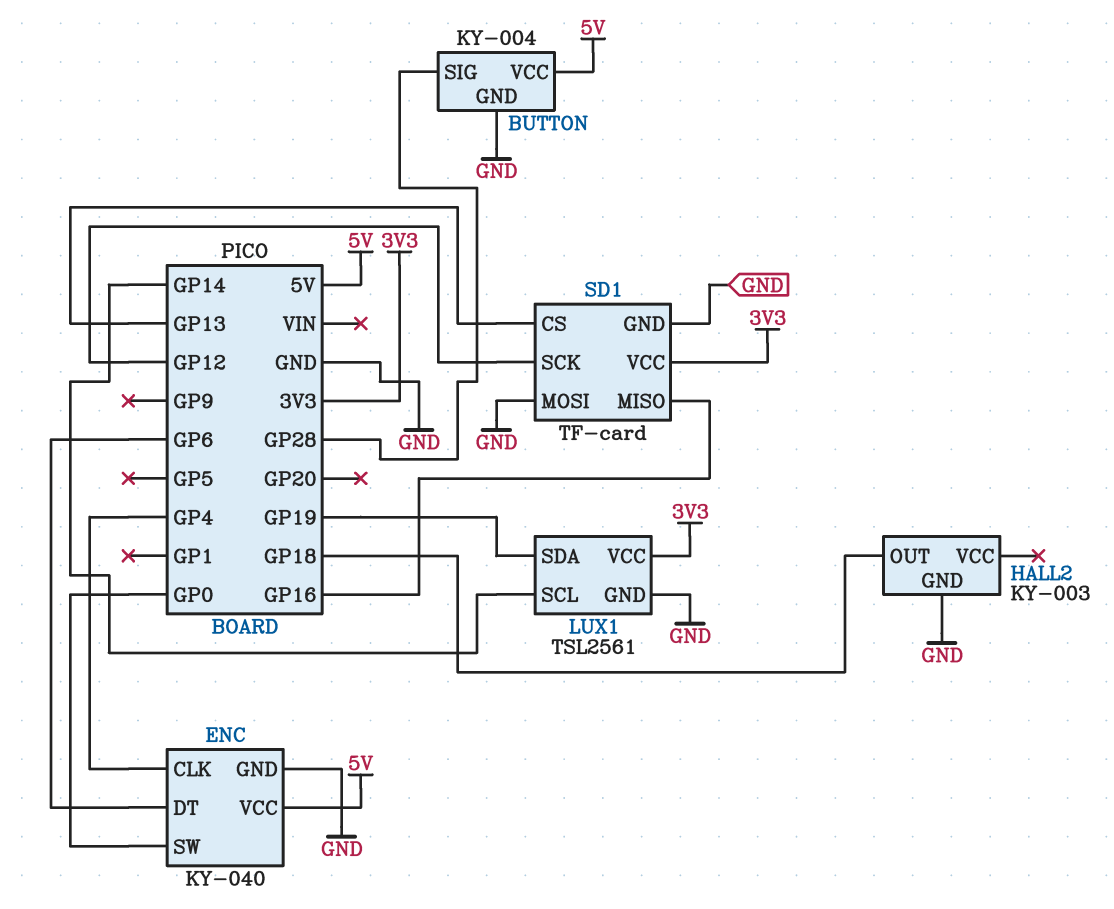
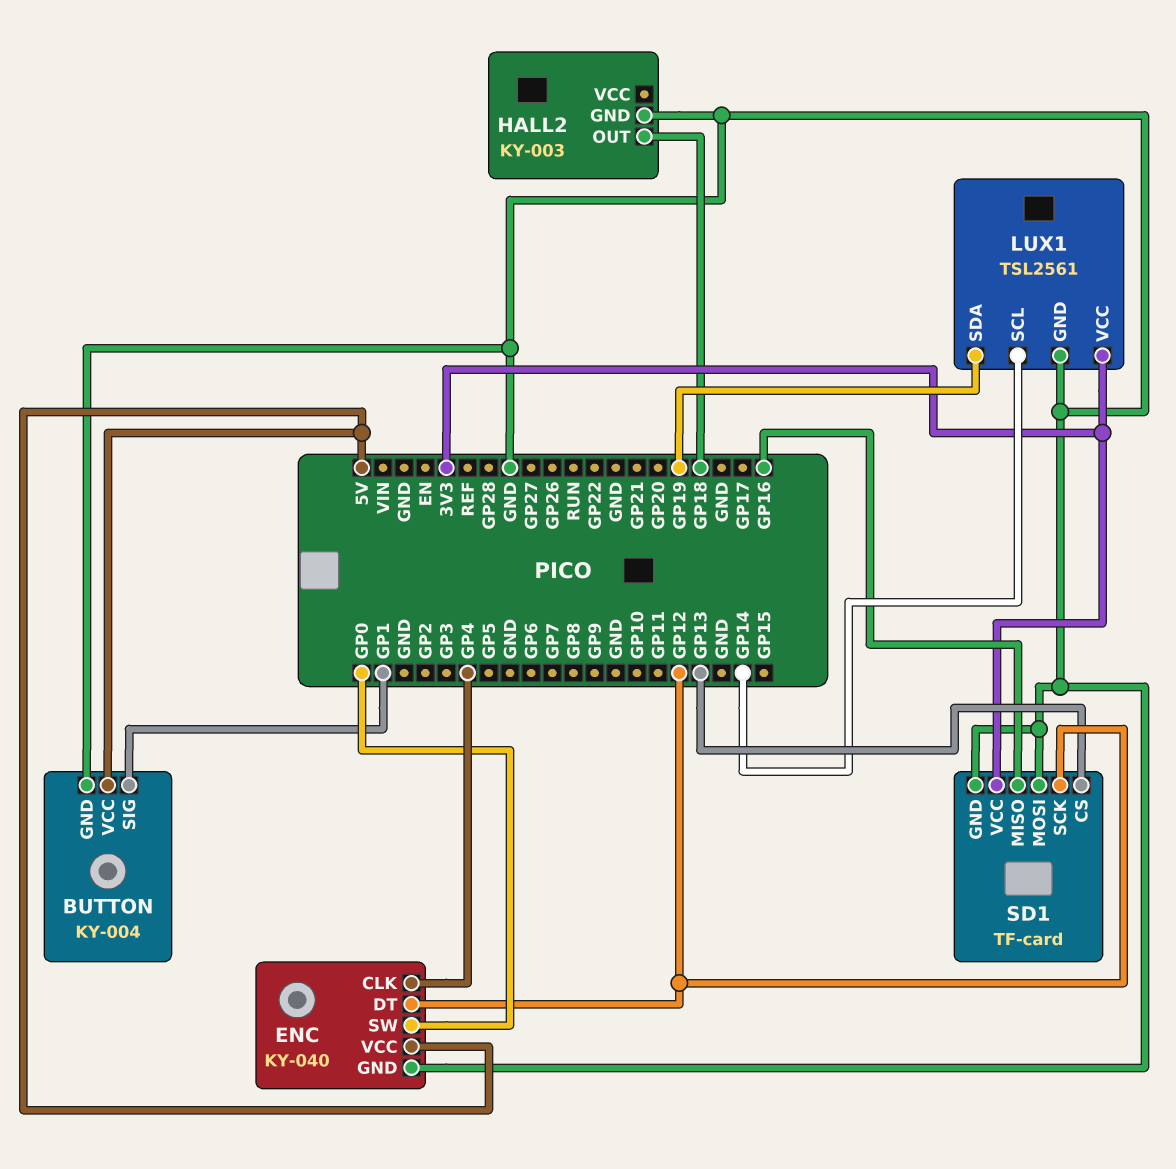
BUTTON pin SIG: GP28 -> GP1
ENC pin DT: GP6 -> GP12

